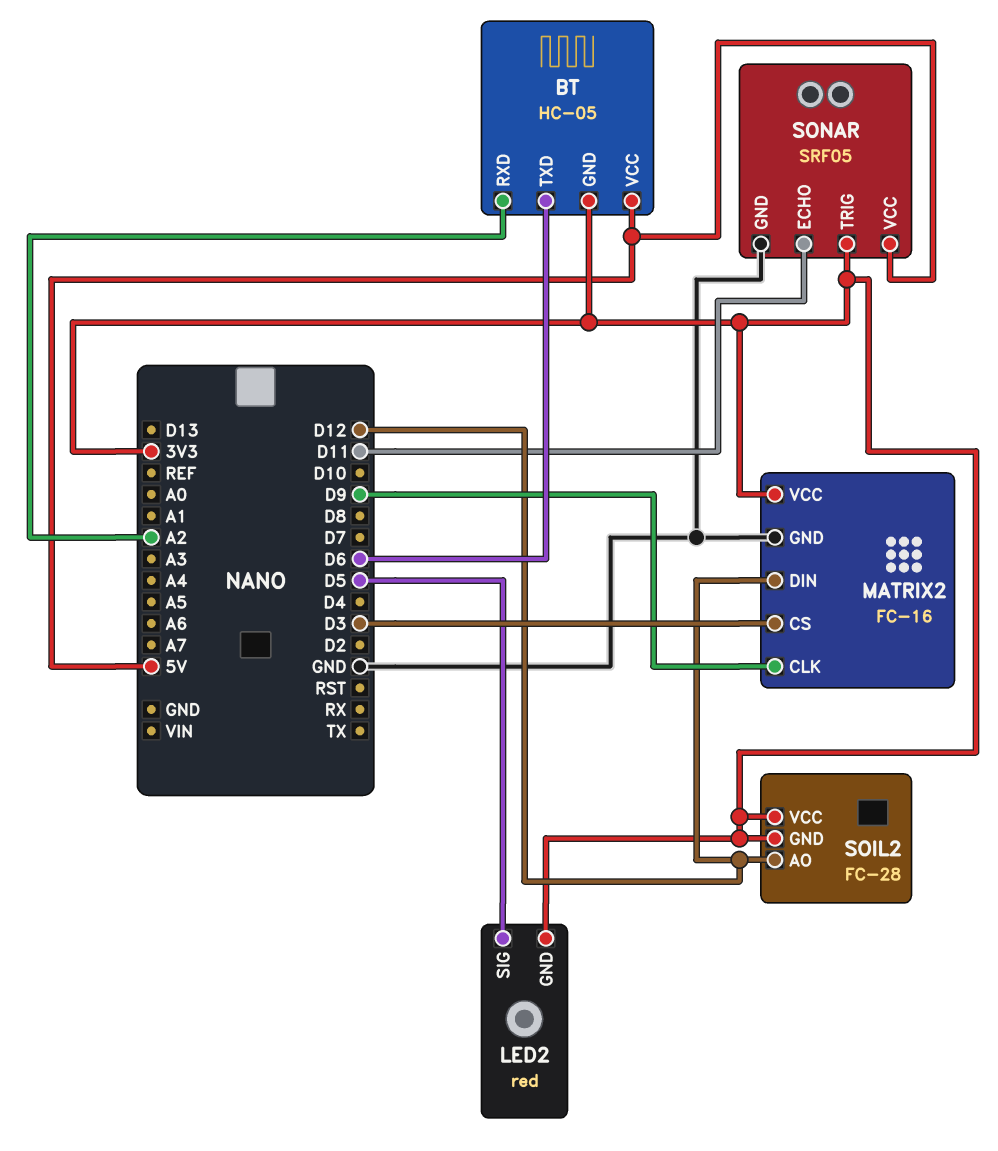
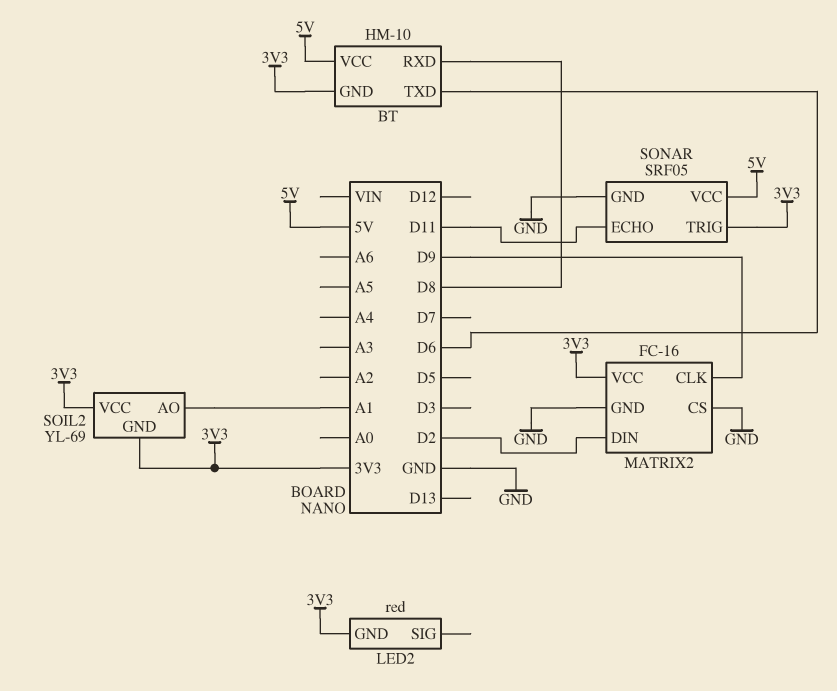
BT: HC-05 -> HM-10
BT pin RXD: A2 -> D8
LED2 pin SIG: D5 -> none
MATRIX2 pin CS: D3 -> GND
MATRIX2 pin DIN: D12 -> D2
SOIL2: FC-28 -> YL-69
SOIL2 pin AO: D12 -> A1

